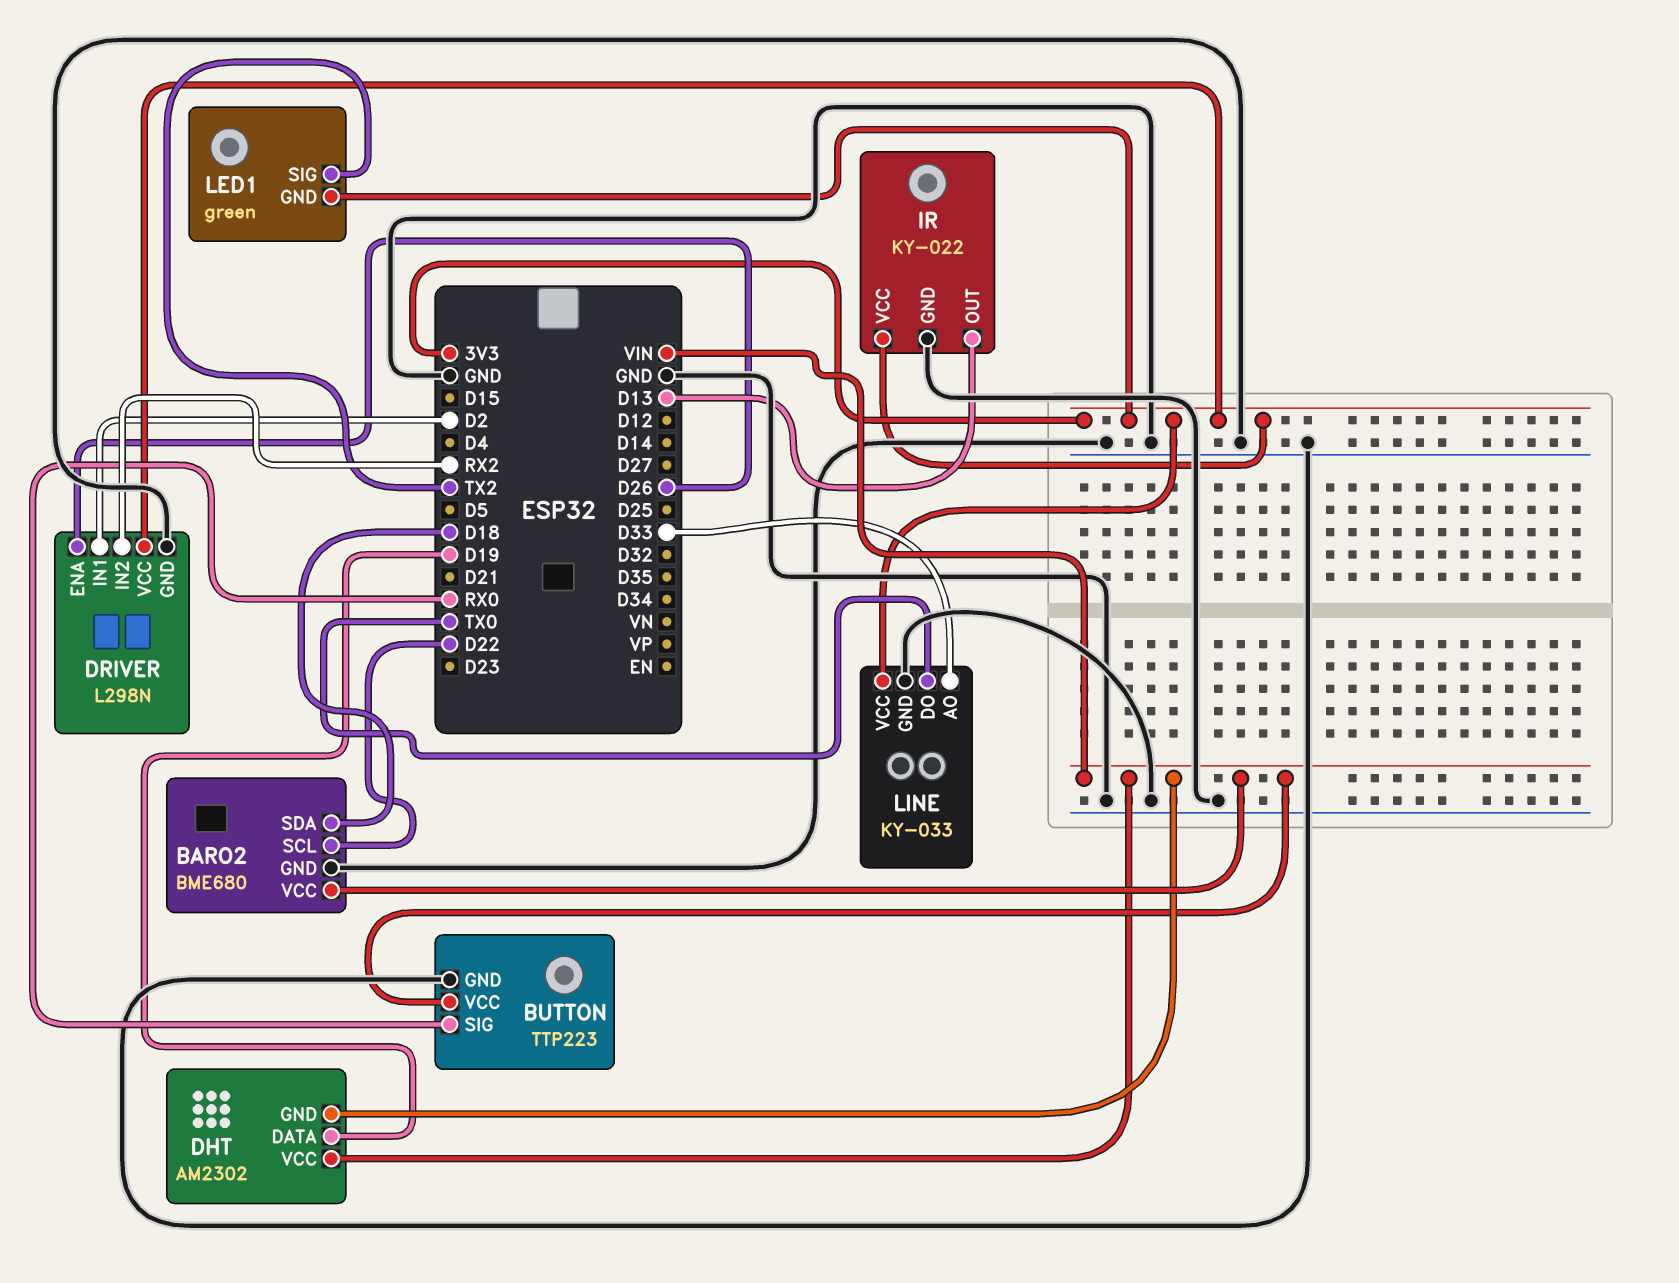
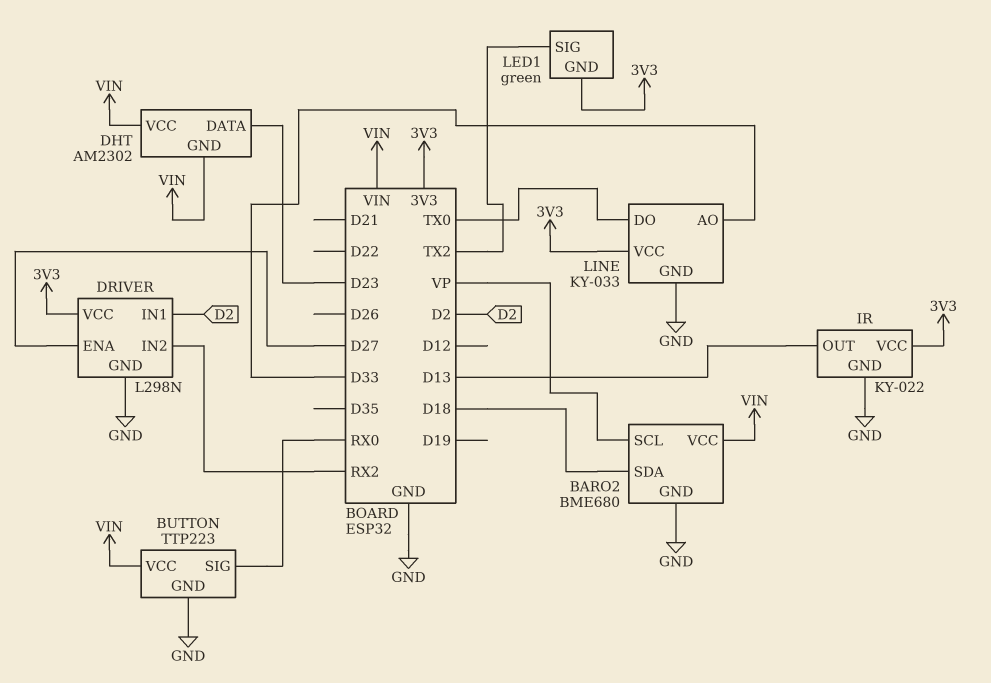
BARO2 pin SCL: D22 -> VP
DHT pin DATA: D19 -> D23
DRIVER pin ENA: D26 -> D27

